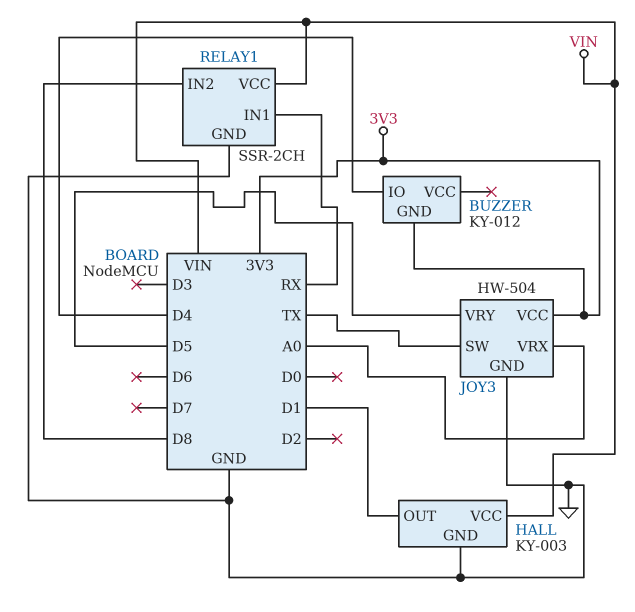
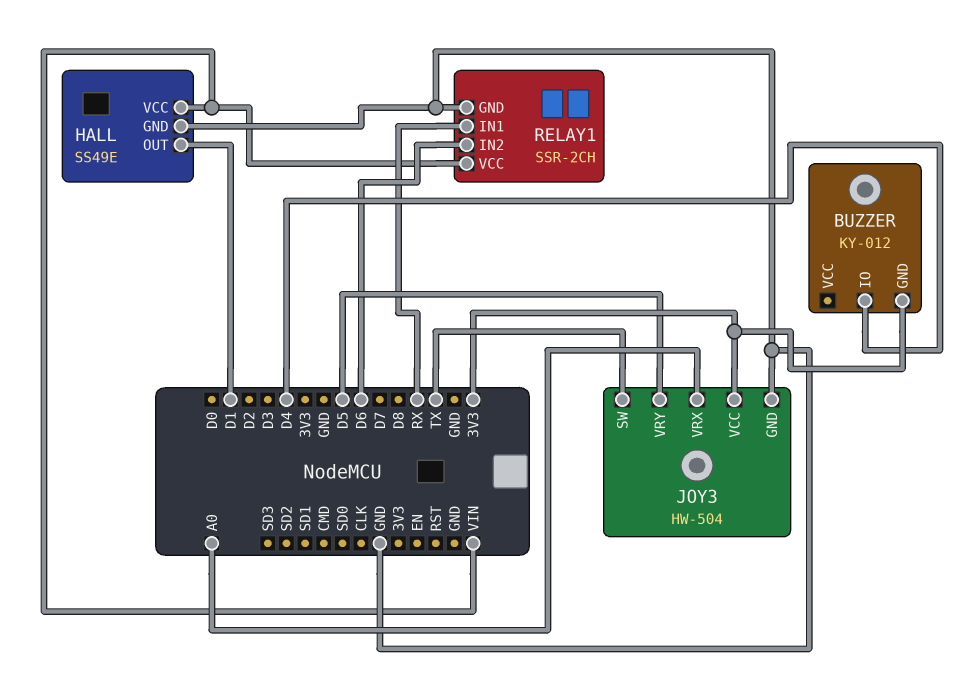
HALL: KY-003 -> SS49E
RELAY1 pin IN2: D8 -> D6

